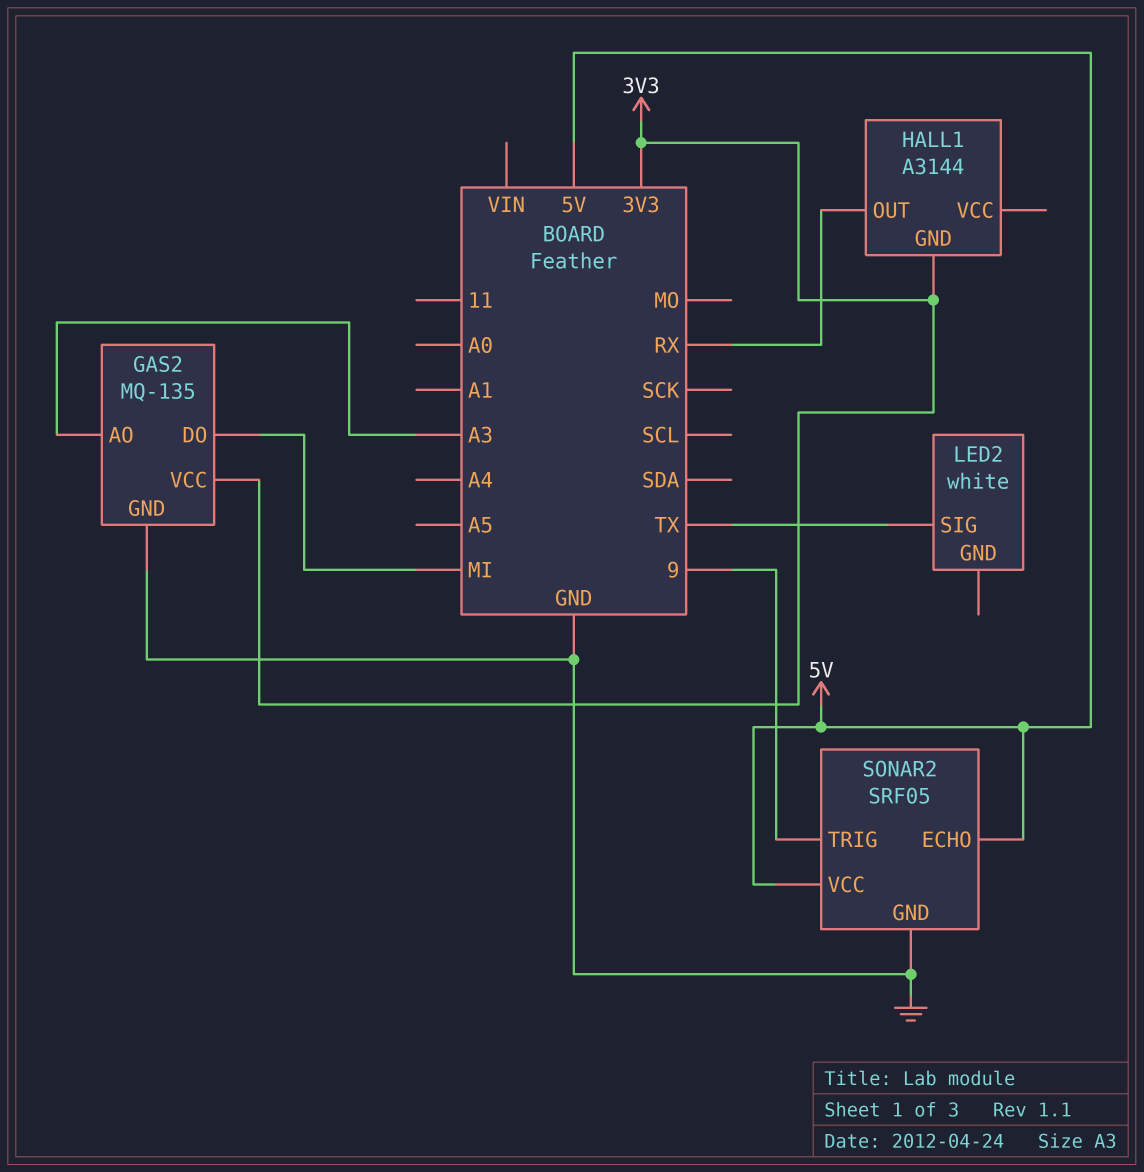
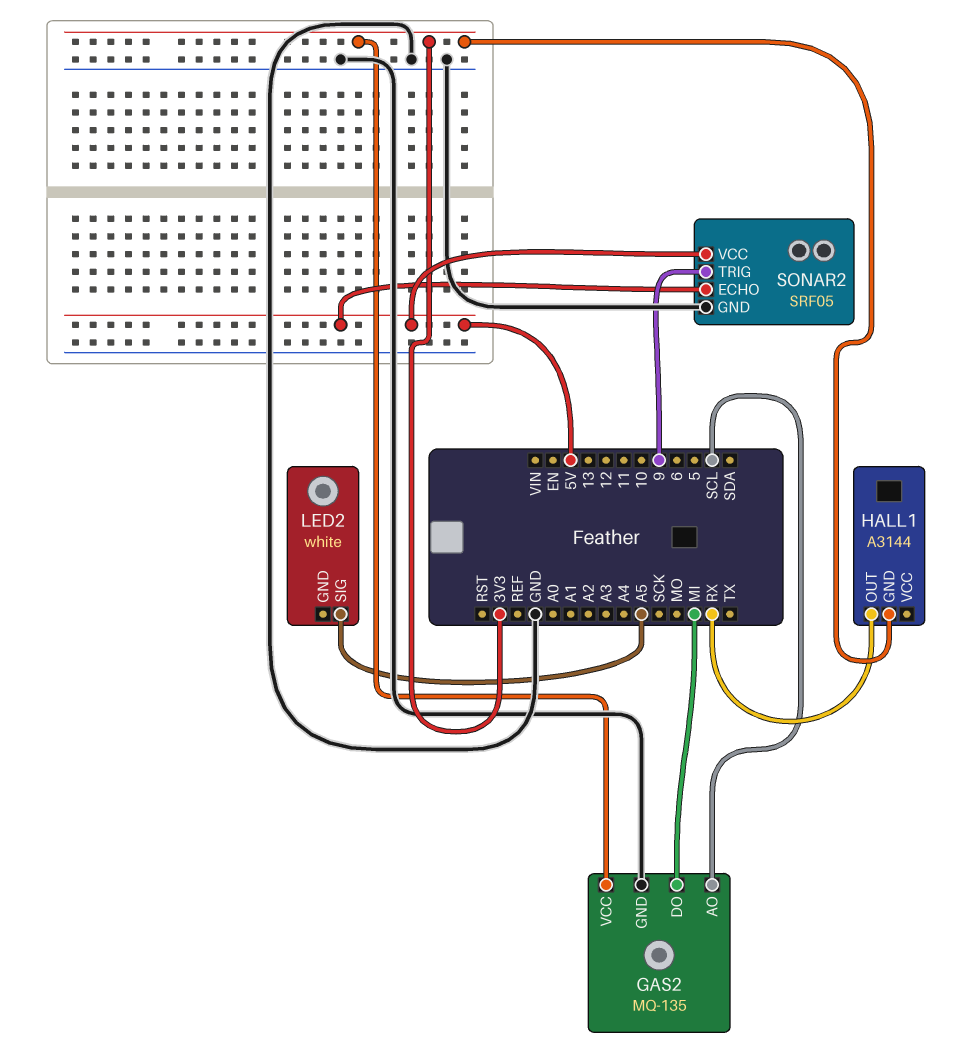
GAS2 pin AO: A3 -> SCL
LED2 pin SIG: TX -> A5

